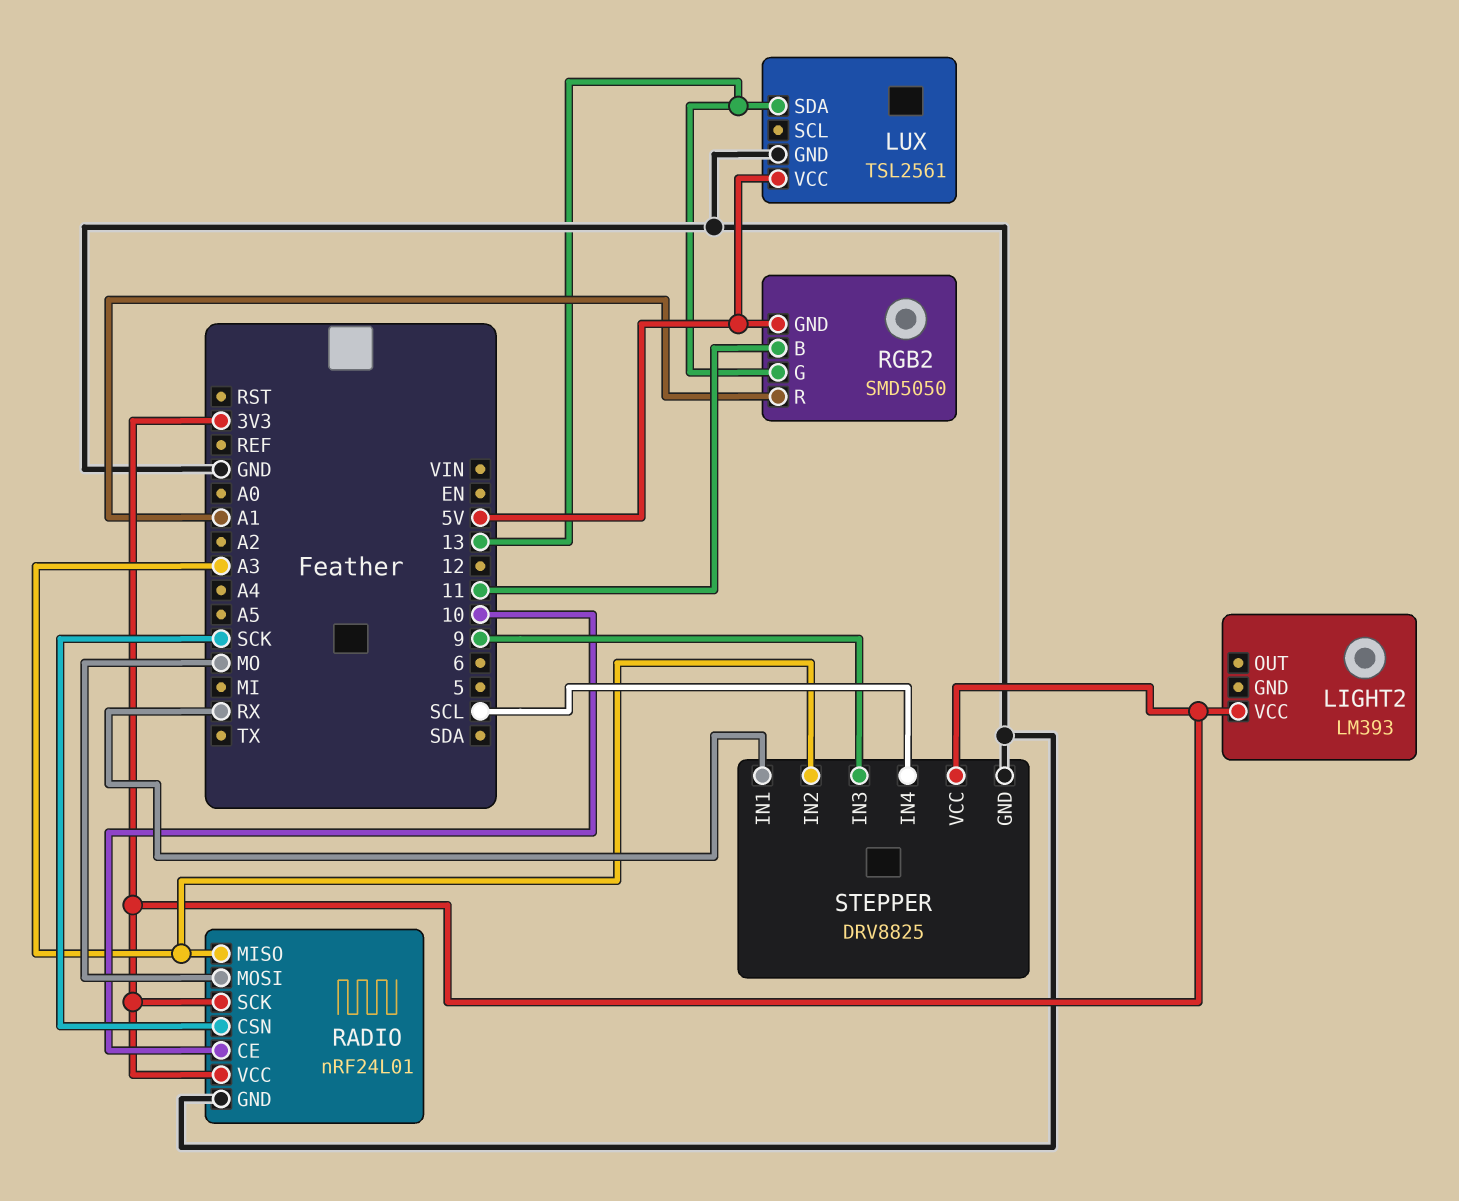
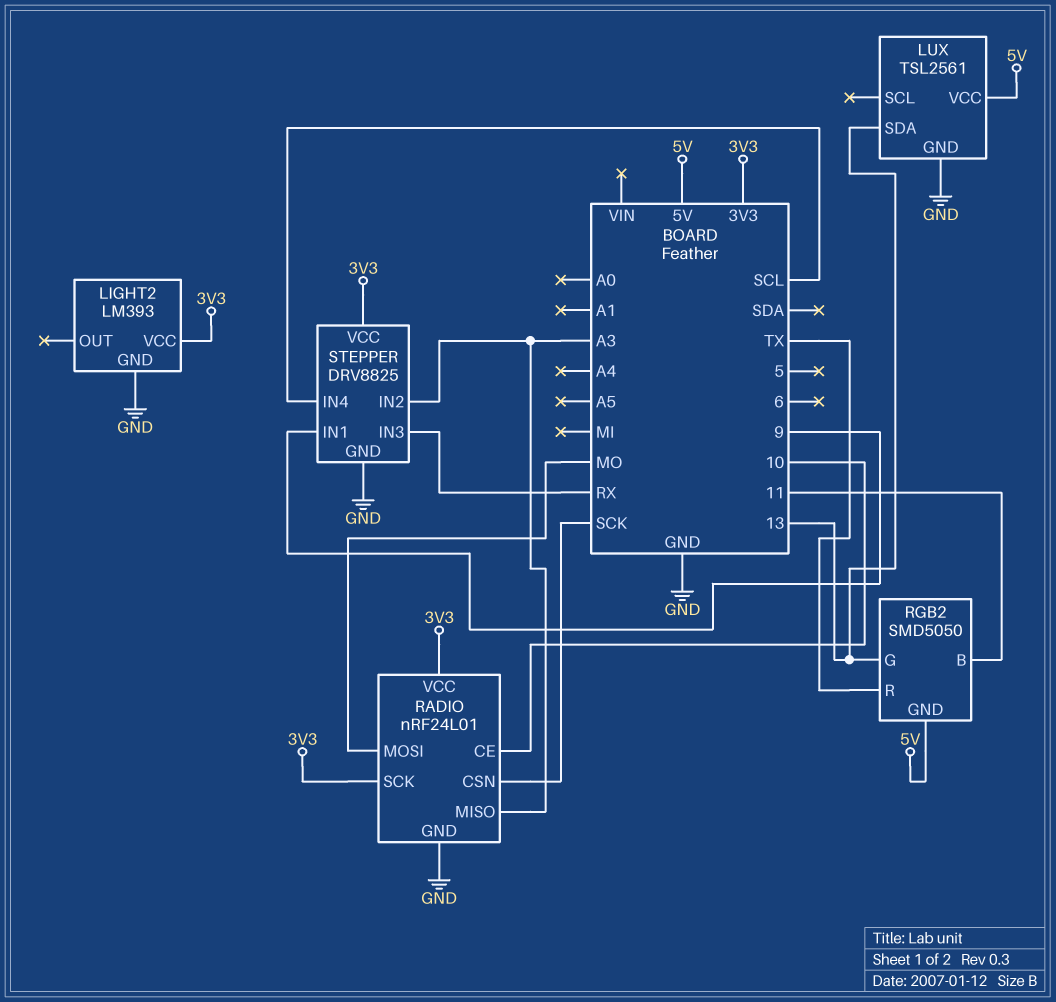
LIGHT2 pin GND: none -> GND
RGB2 pin R: A1 -> TX
STEPPER pin IN1: RX -> 9
STEPPER pin IN3: 9 -> RX

